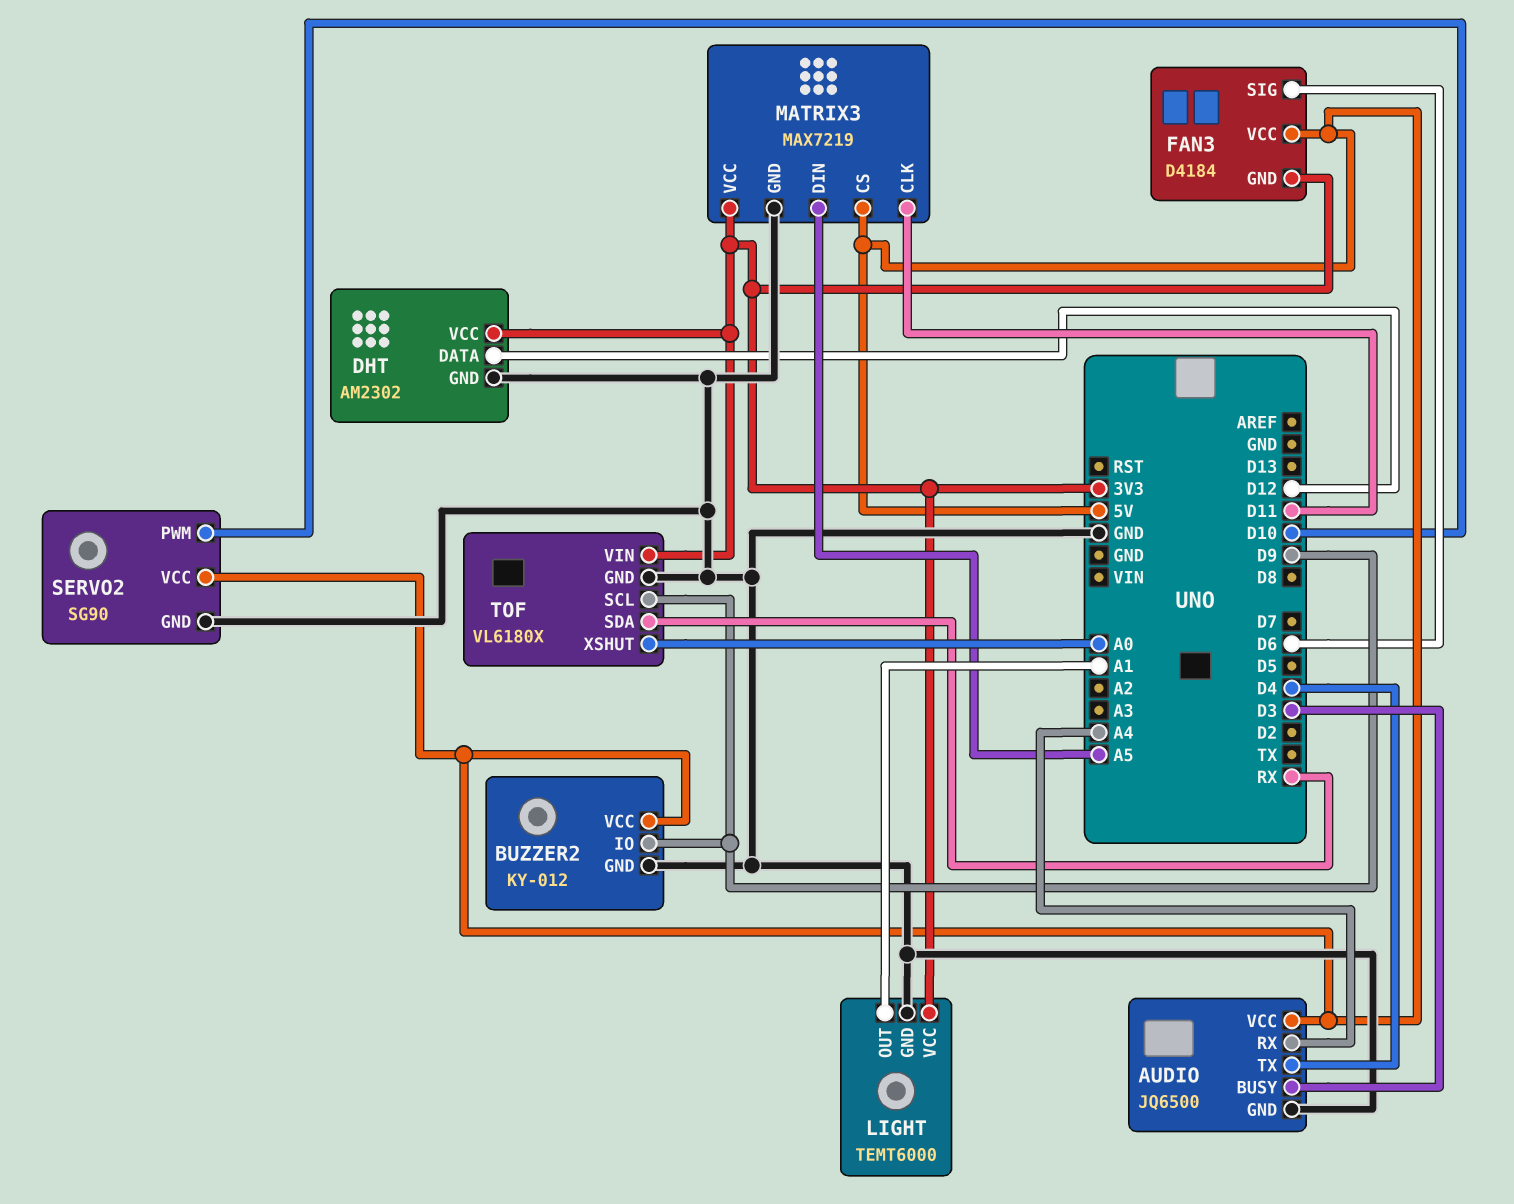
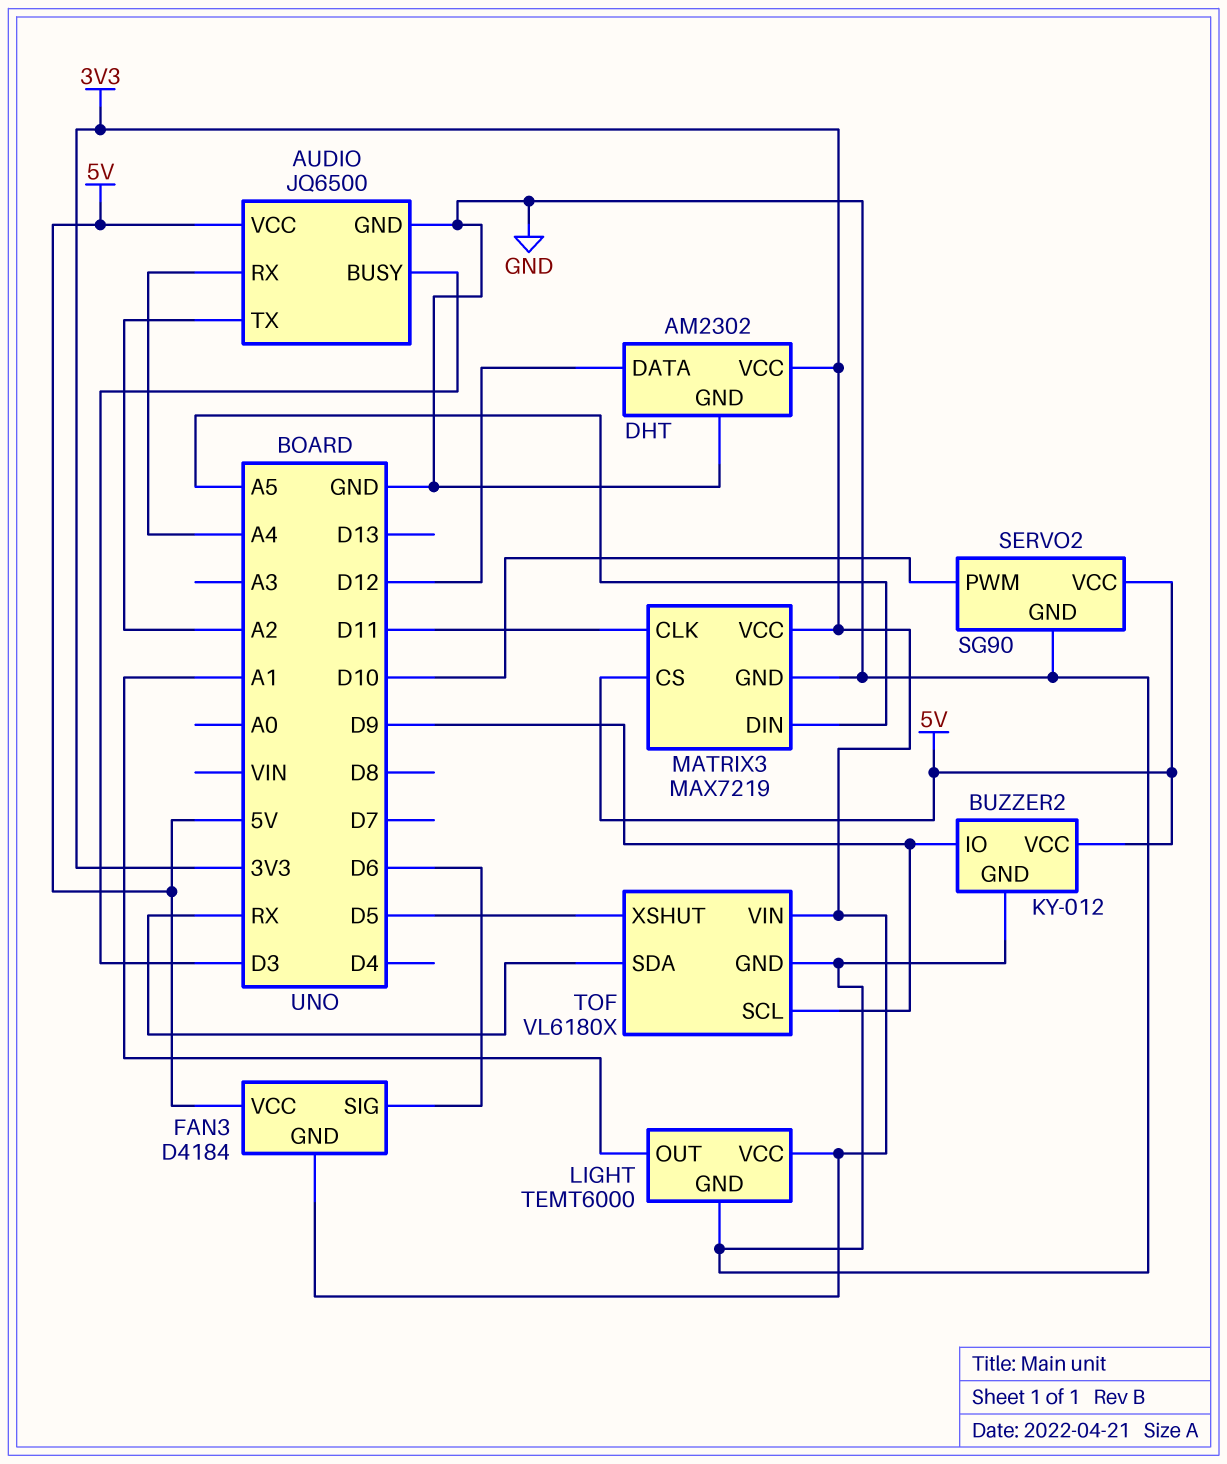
AUDIO pin TX: D4 -> A2
TOF pin XSHUT: A0 -> D5

